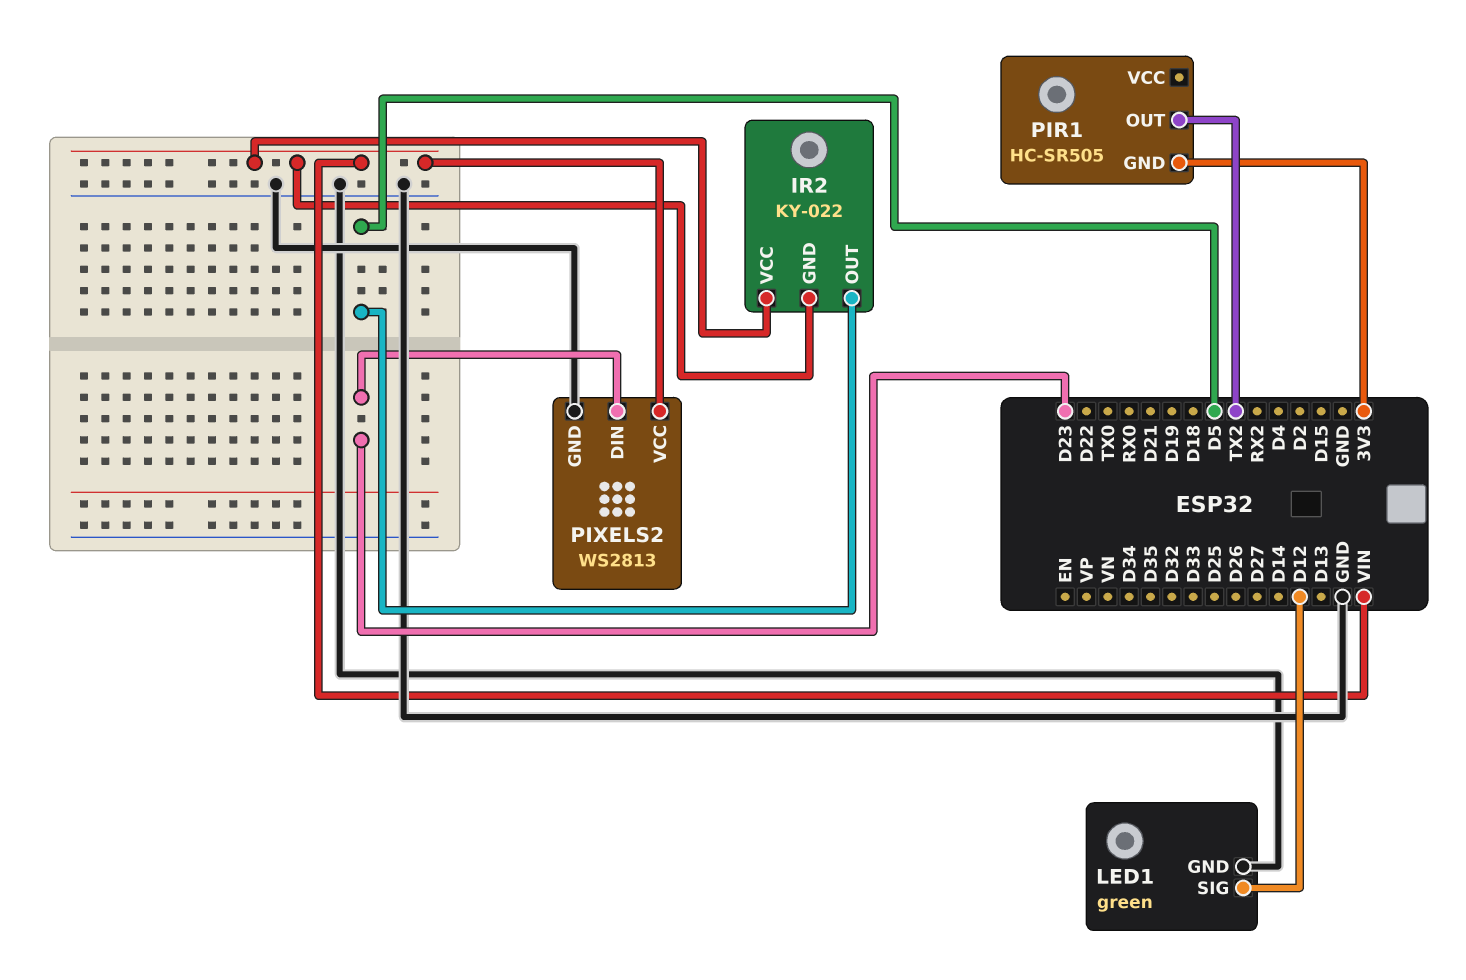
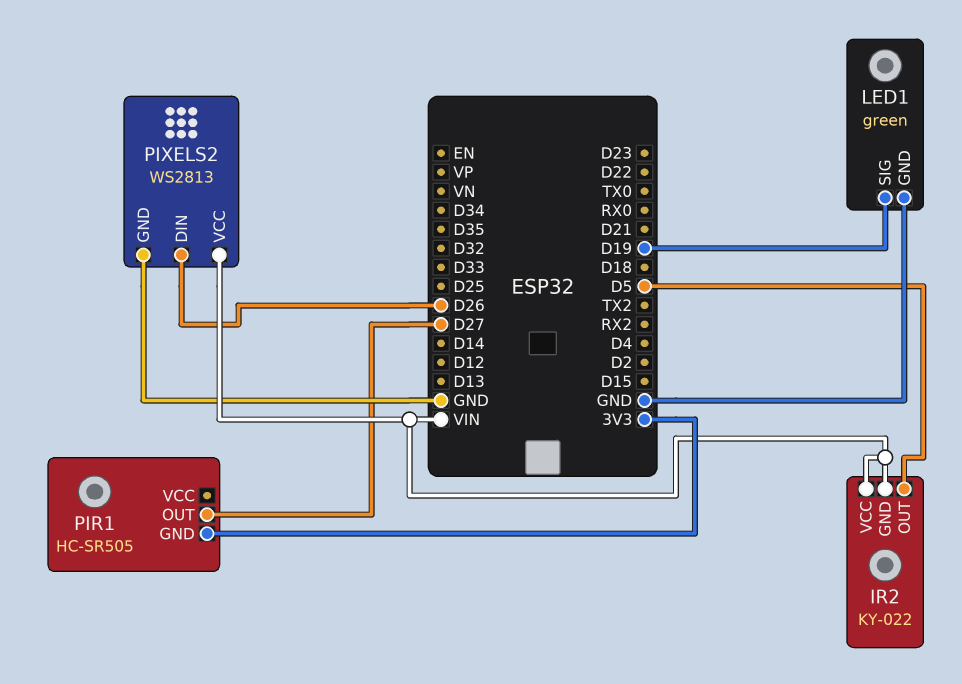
LED1 pin SIG: D12 -> D19
PIR1 pin OUT: TX2 -> D27
PIXELS2 pin DIN: D23 -> D26

